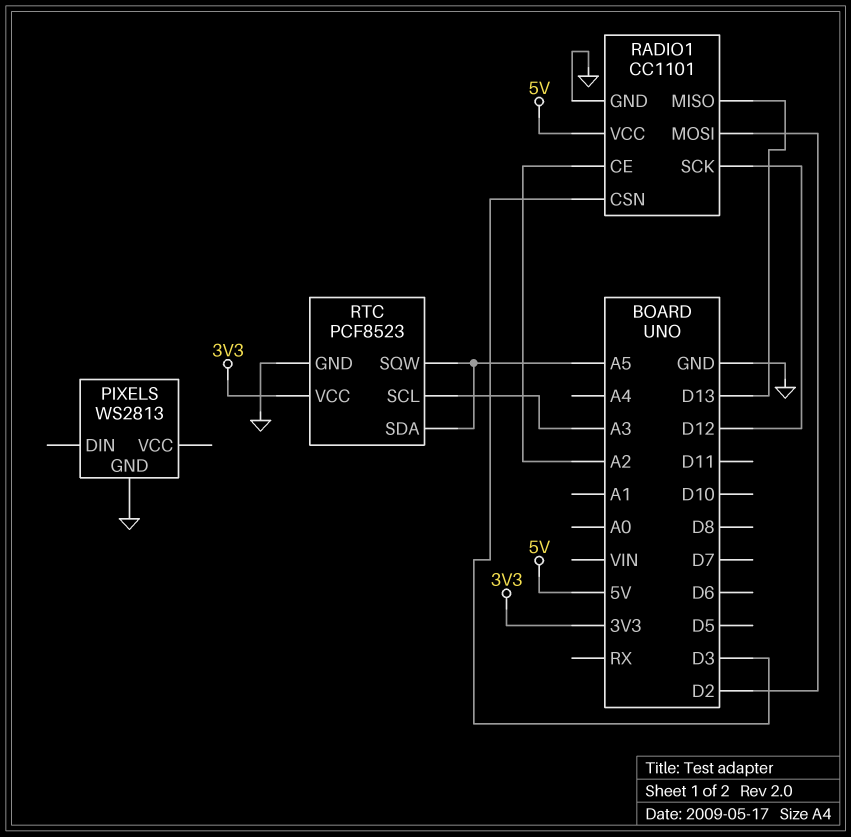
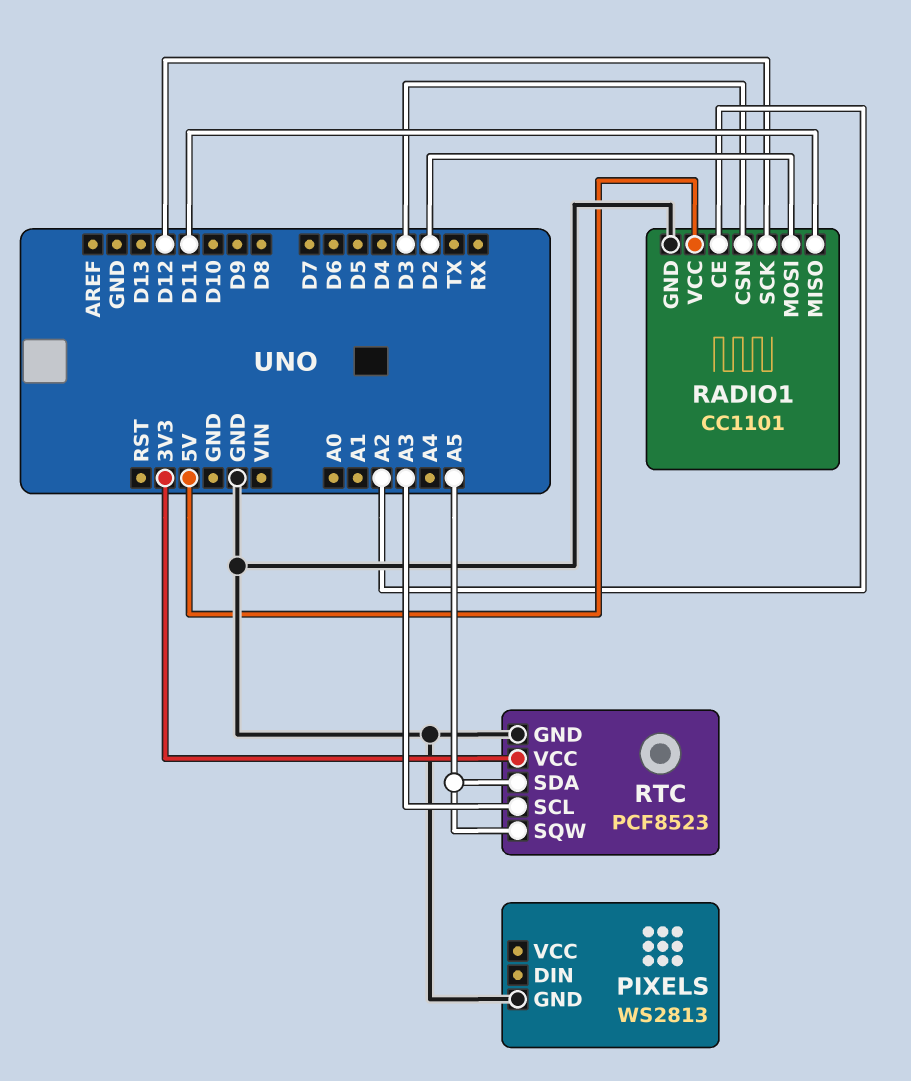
RADIO1 pin MISO: D13 -> D11

